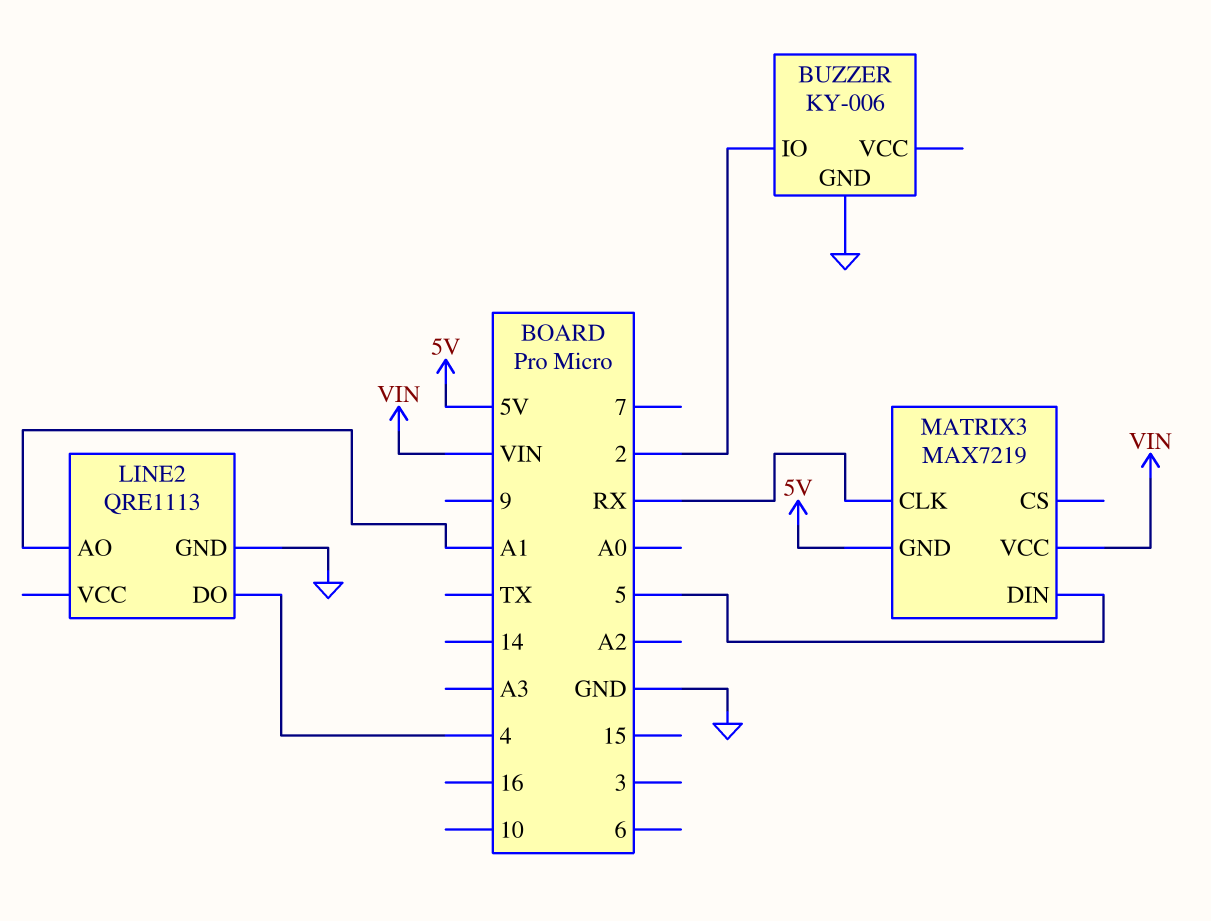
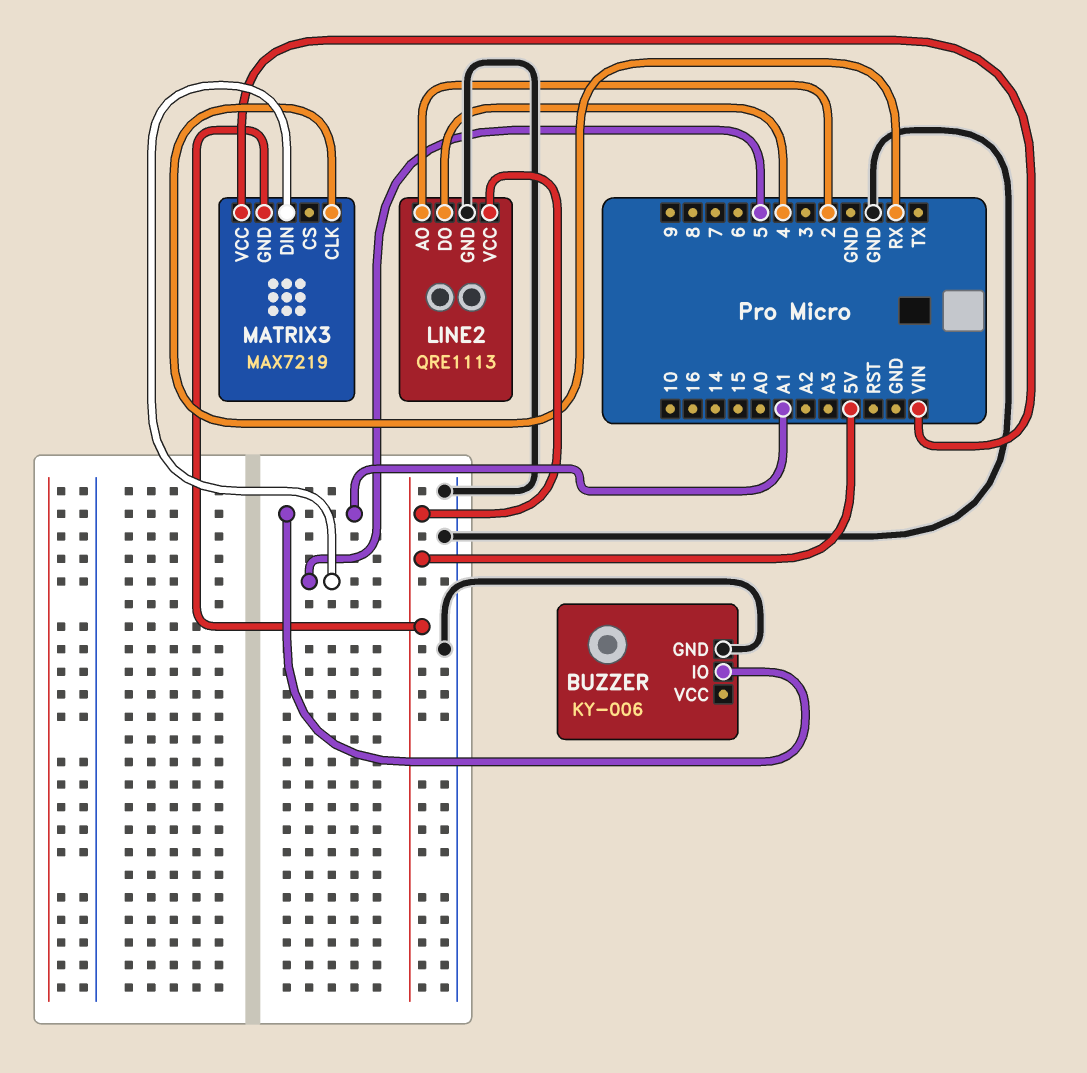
BUZZER pin IO: 2 -> A1
LINE2 pin AO: A1 -> 2
LINE2 pin VCC: none -> 5V

